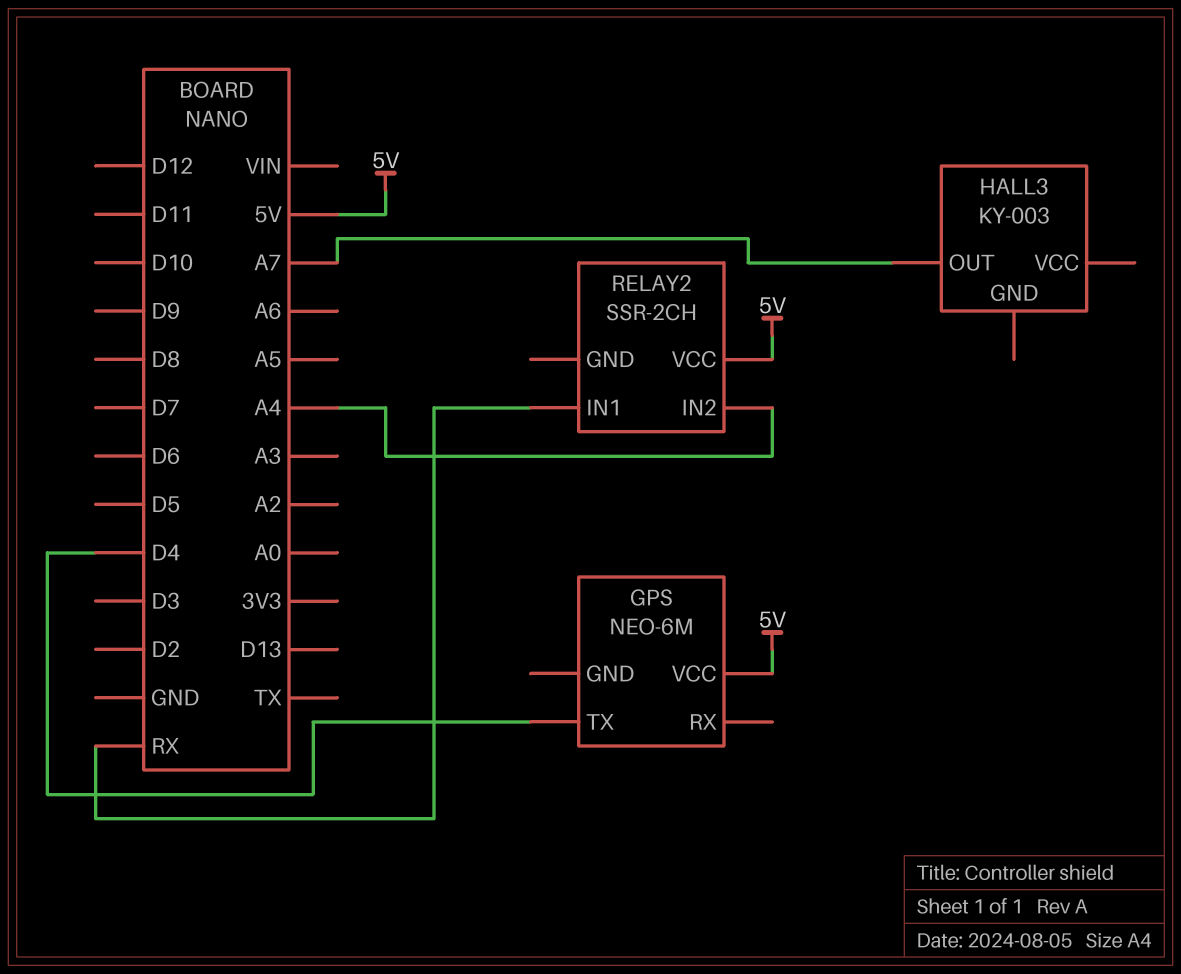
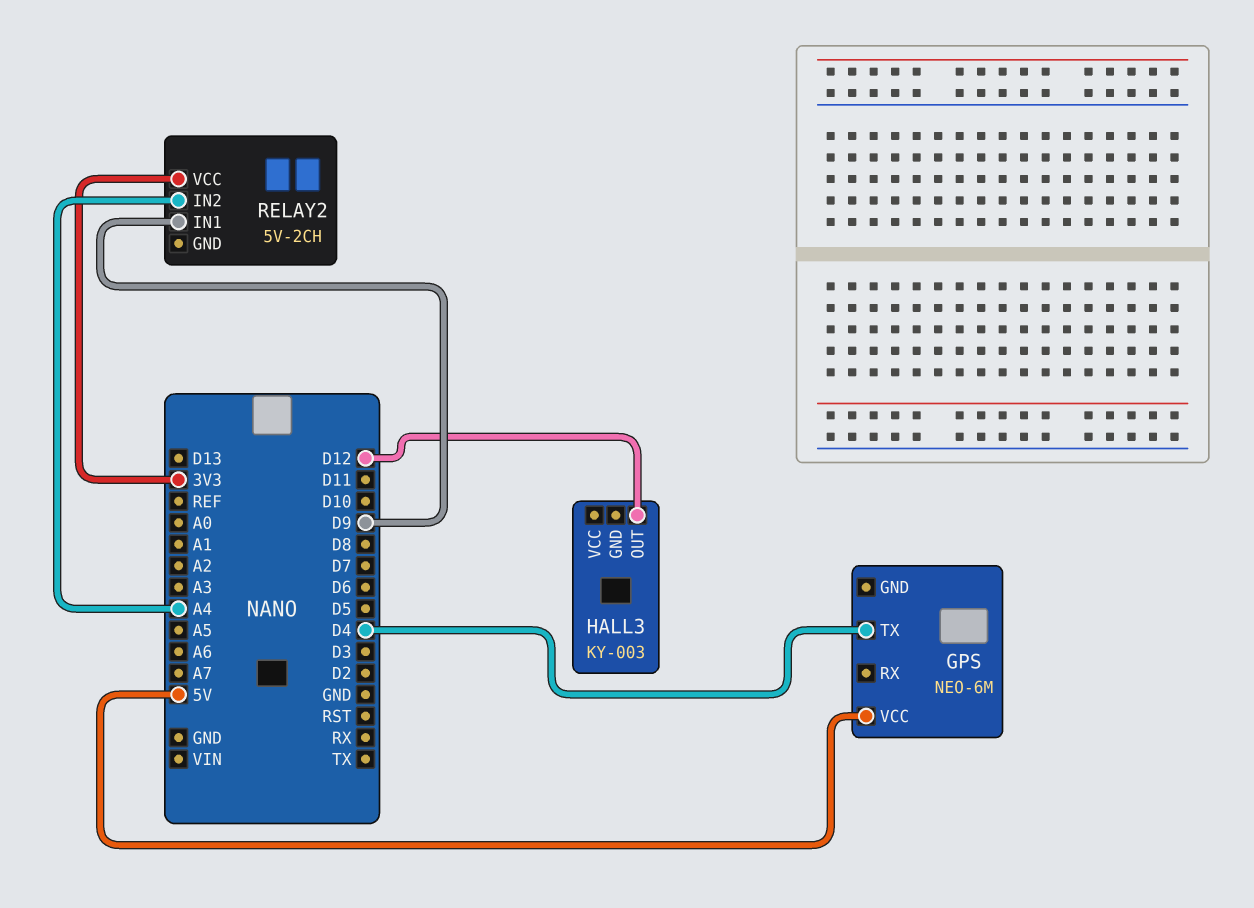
HALL3 pin OUT: A7 -> D12
RELAY2: SSR-2CH -> 5V-2CH
RELAY2 pin IN1: RX -> D9
RELAY2 pin VCC: 5V -> 3V3

